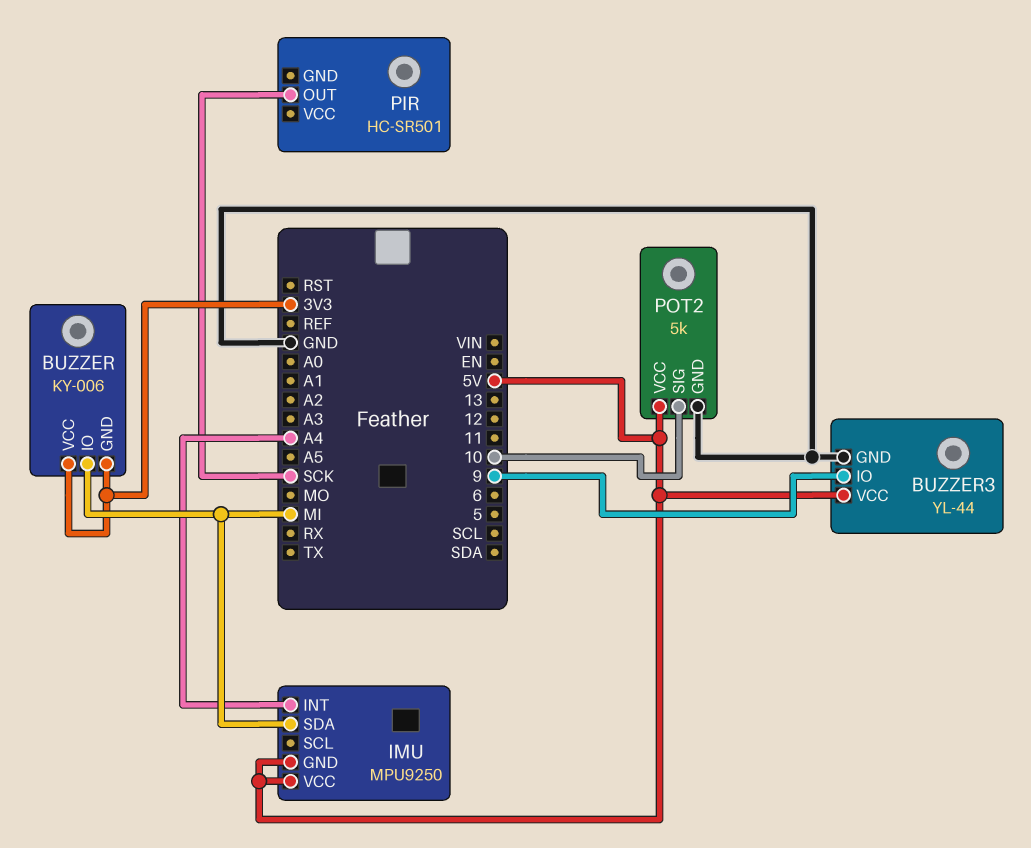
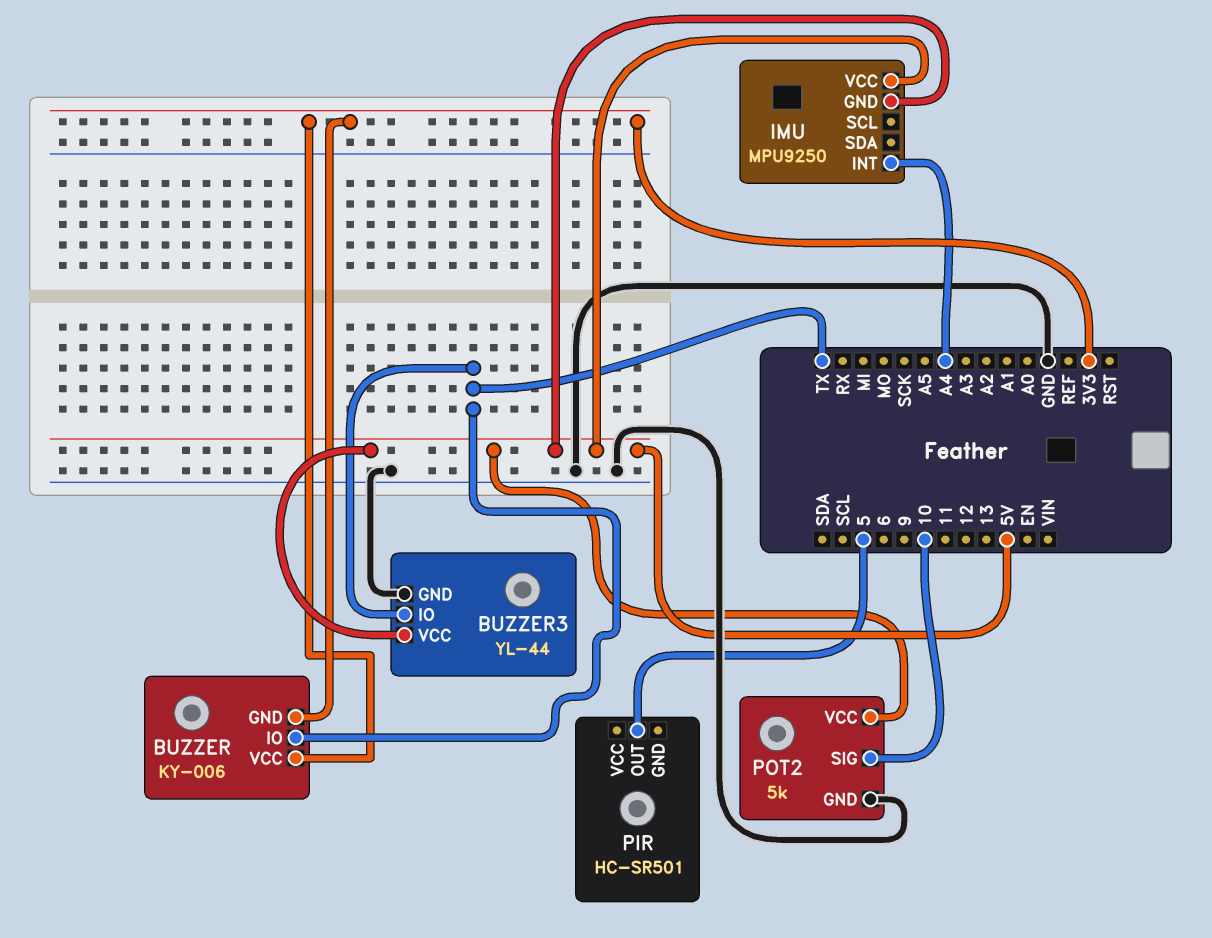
BUZZER pin IO: MI -> TX
BUZZER3 pin IO: 9 -> TX
IMU pin SDA: MI -> none
PIR pin OUT: SCK -> 5

